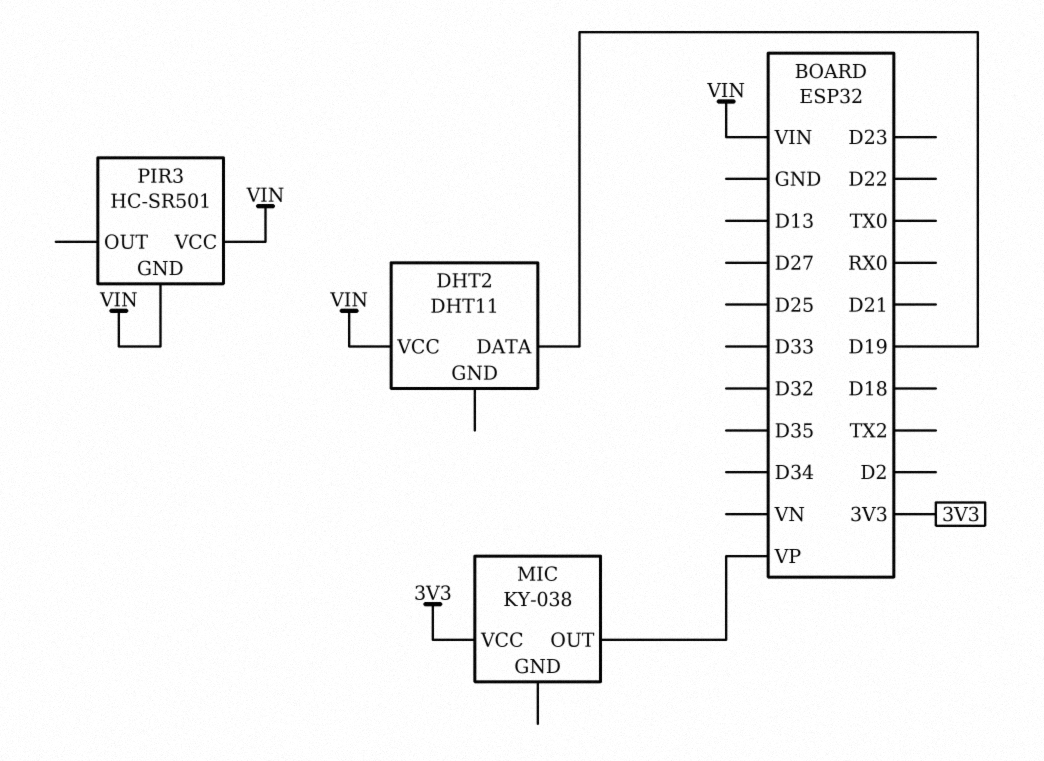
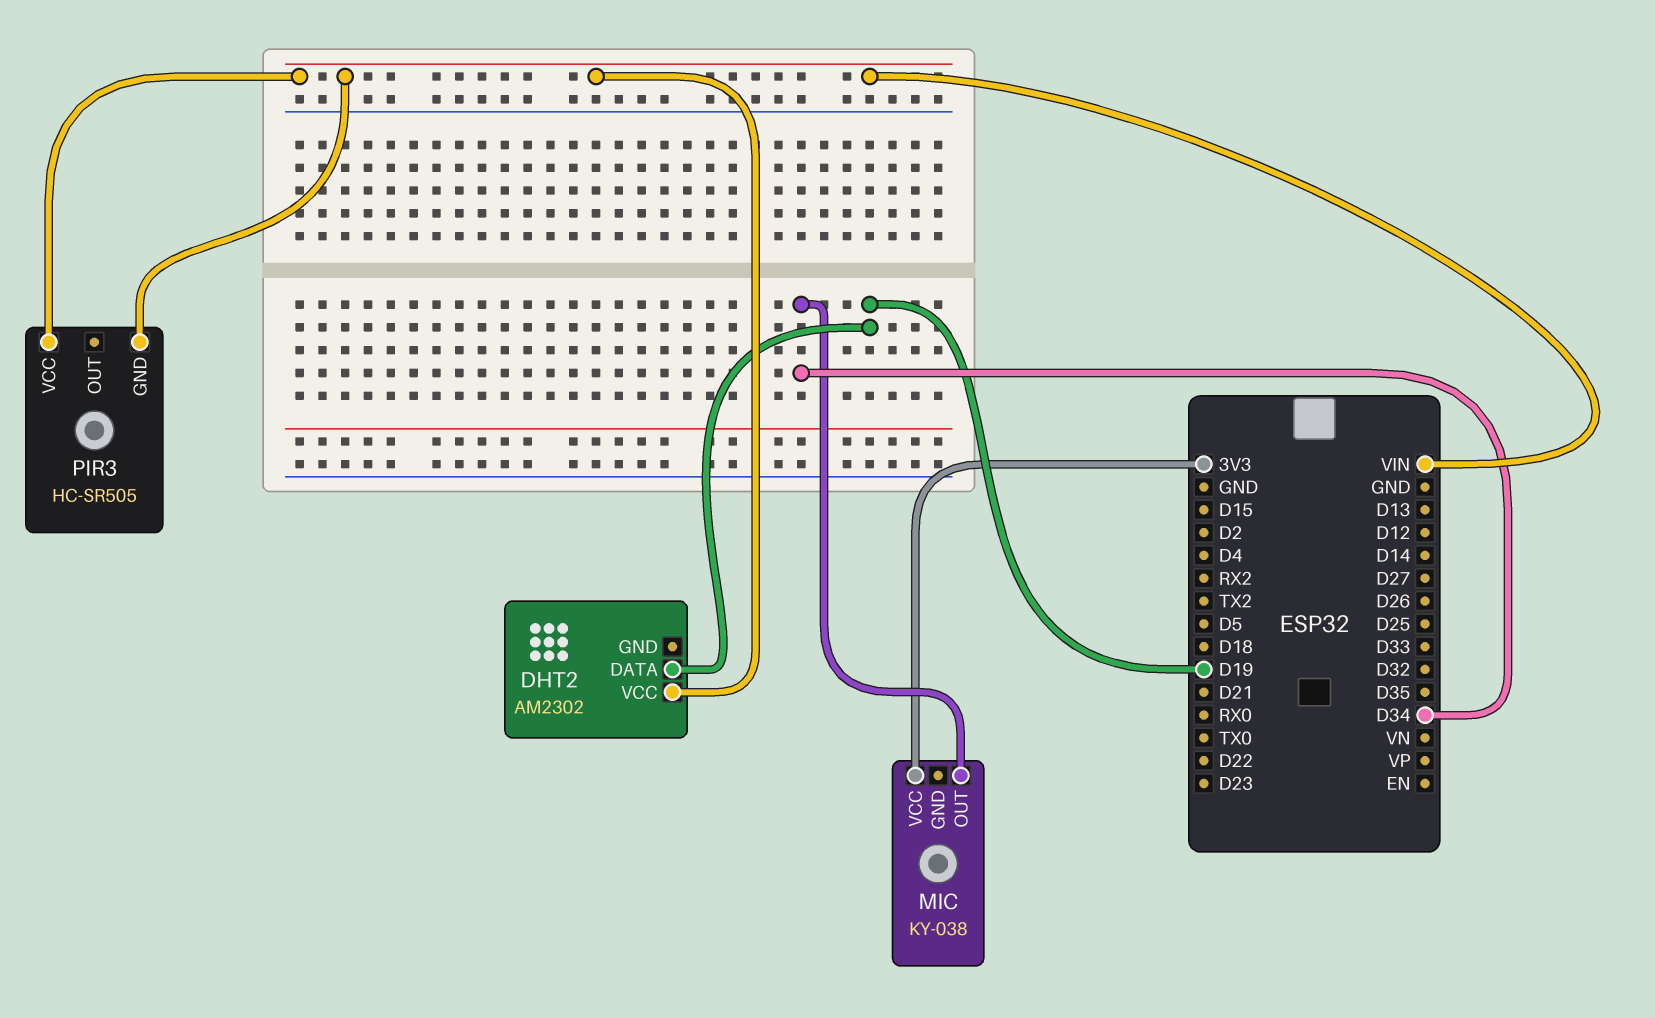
DHT2: DHT11 -> AM2302
MIC pin OUT: VP -> D34
PIR3: HC-SR501 -> HC-SR505

